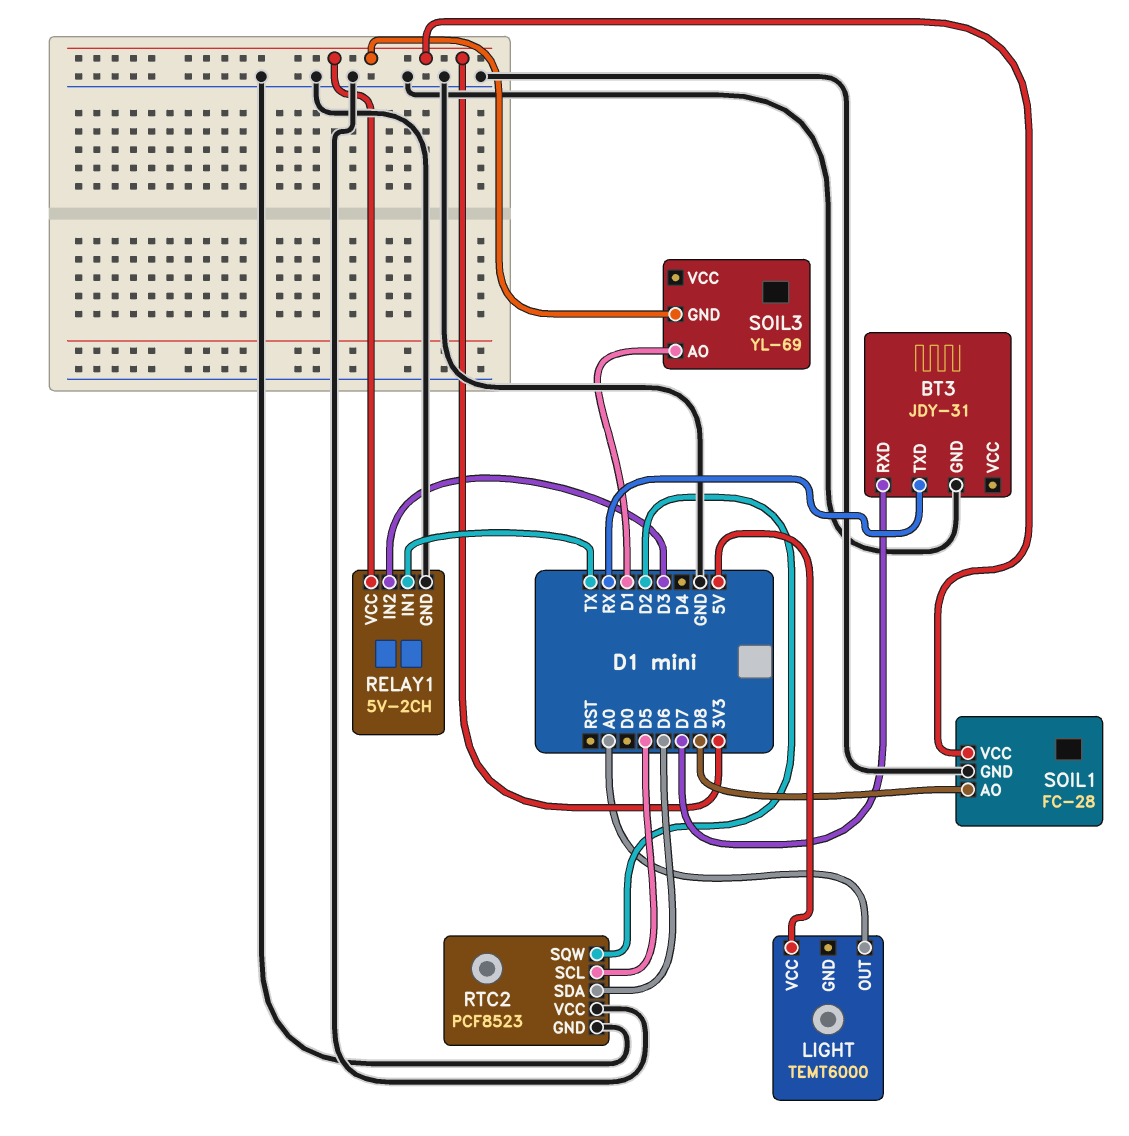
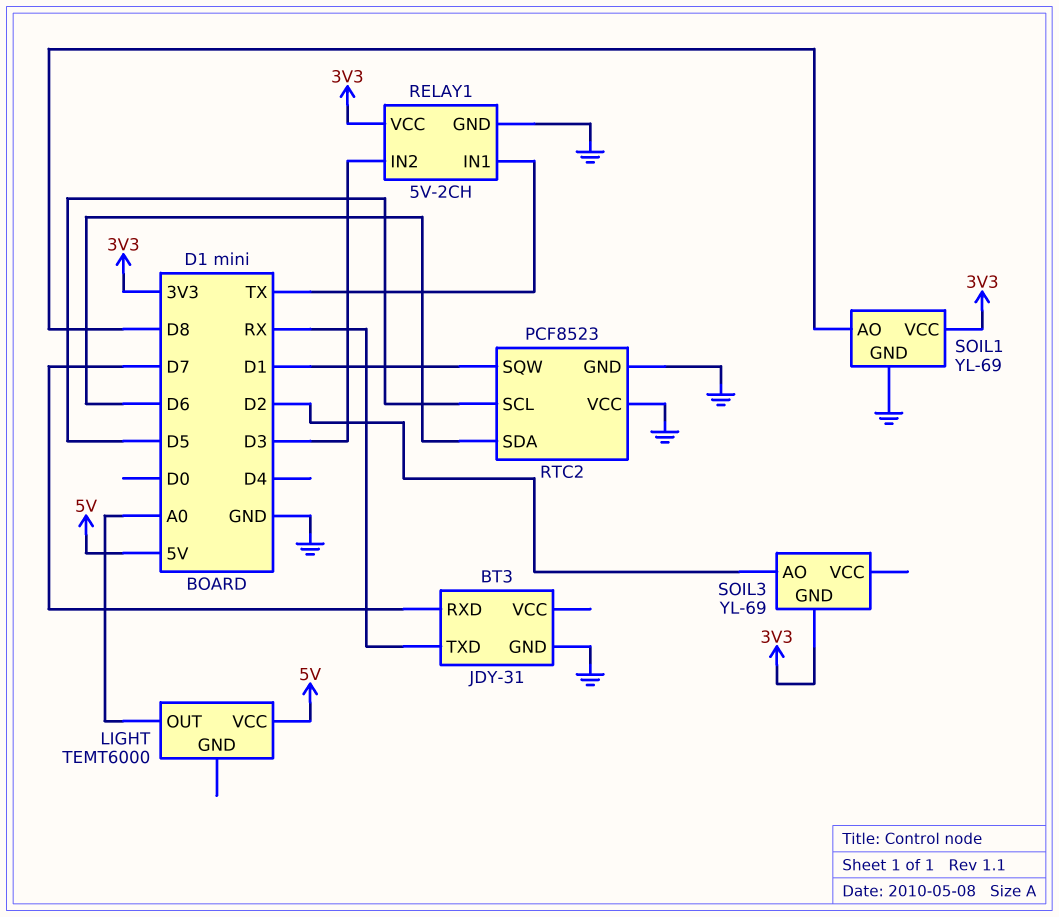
RTC2 pin SQW: D2 -> D1
SOIL1: FC-28 -> YL-69
SOIL3 pin AO: D1 -> D2

